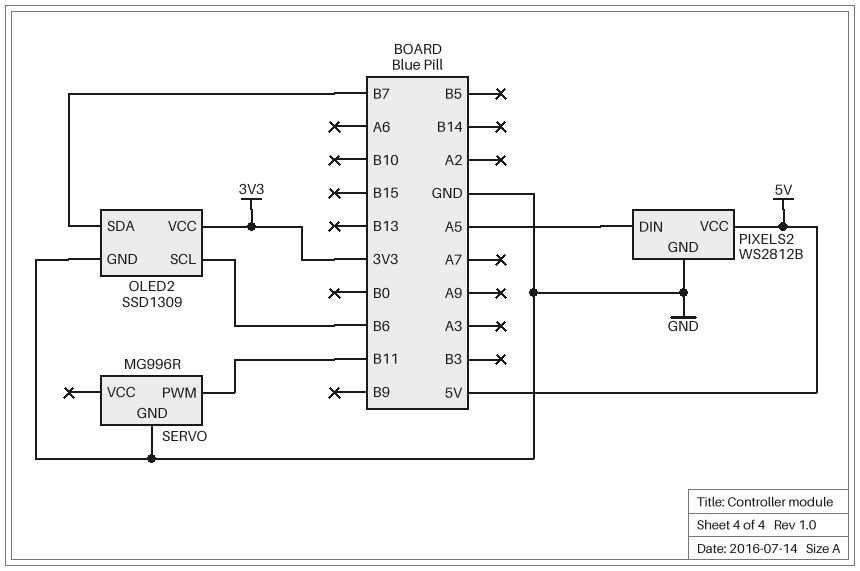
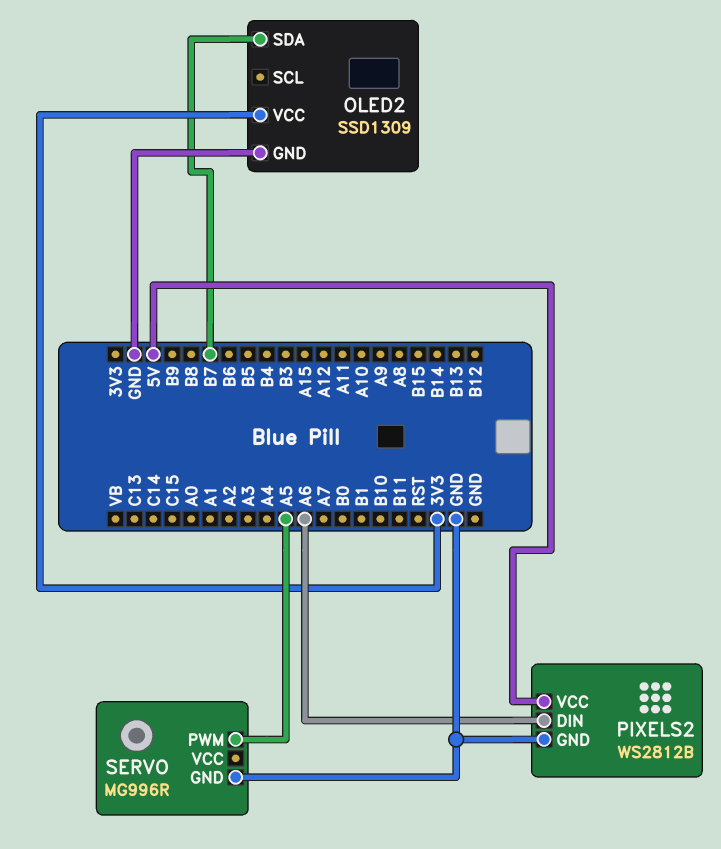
OLED2 pin SCL: B6 -> none
PIXELS2 pin DIN: A5 -> A6
SERVO pin PWM: B11 -> A5

